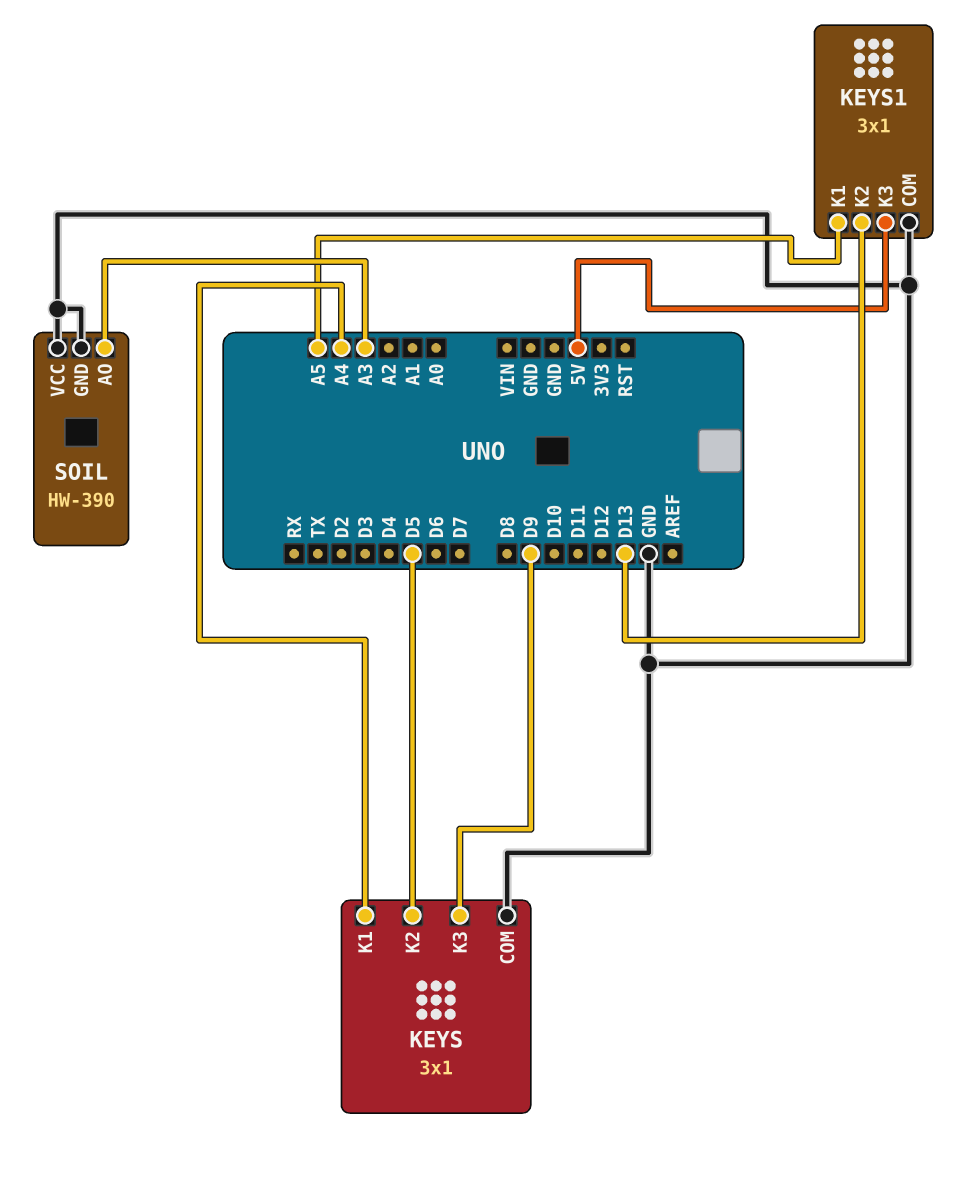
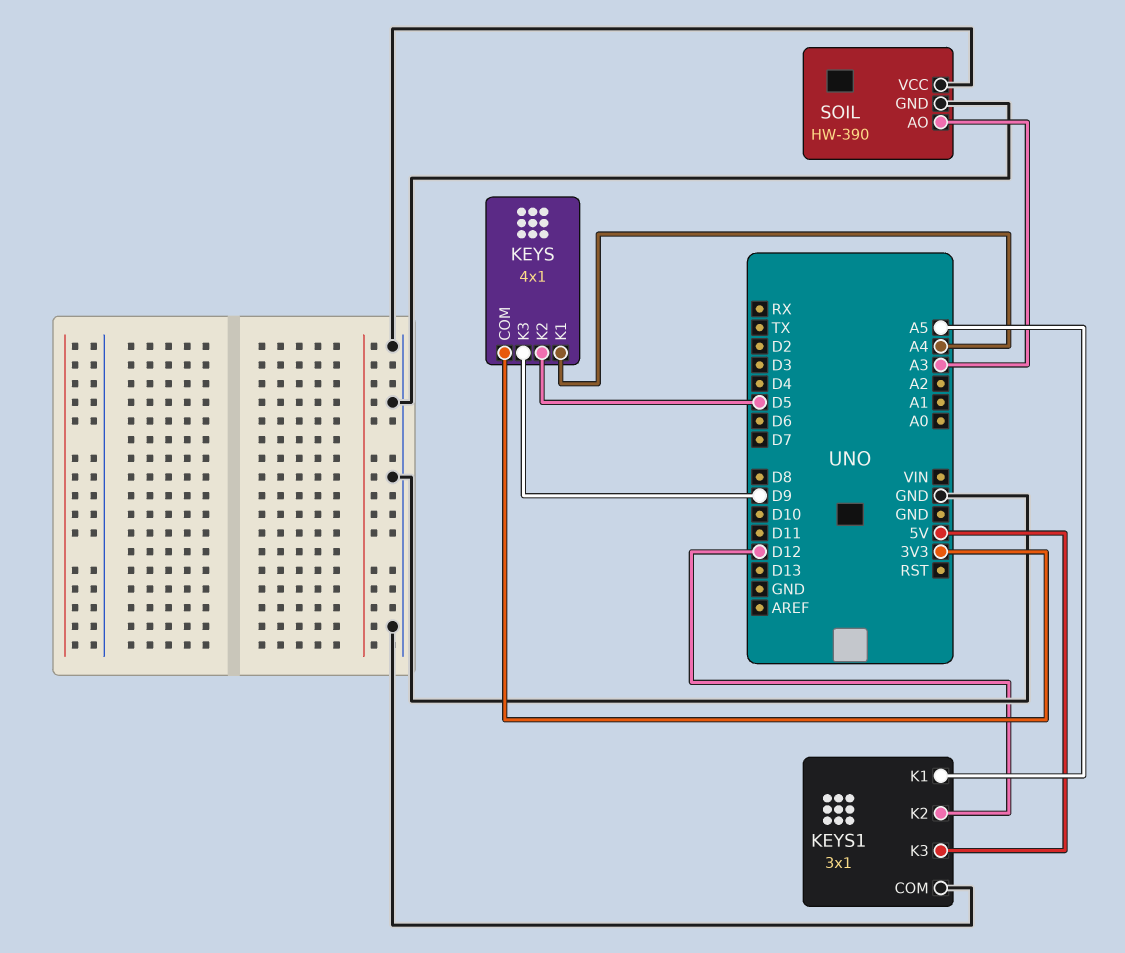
KEYS: 3x1 -> 4x1
KEYS pin COM: GND -> 3V3
KEYS1 pin K2: D13 -> D12

